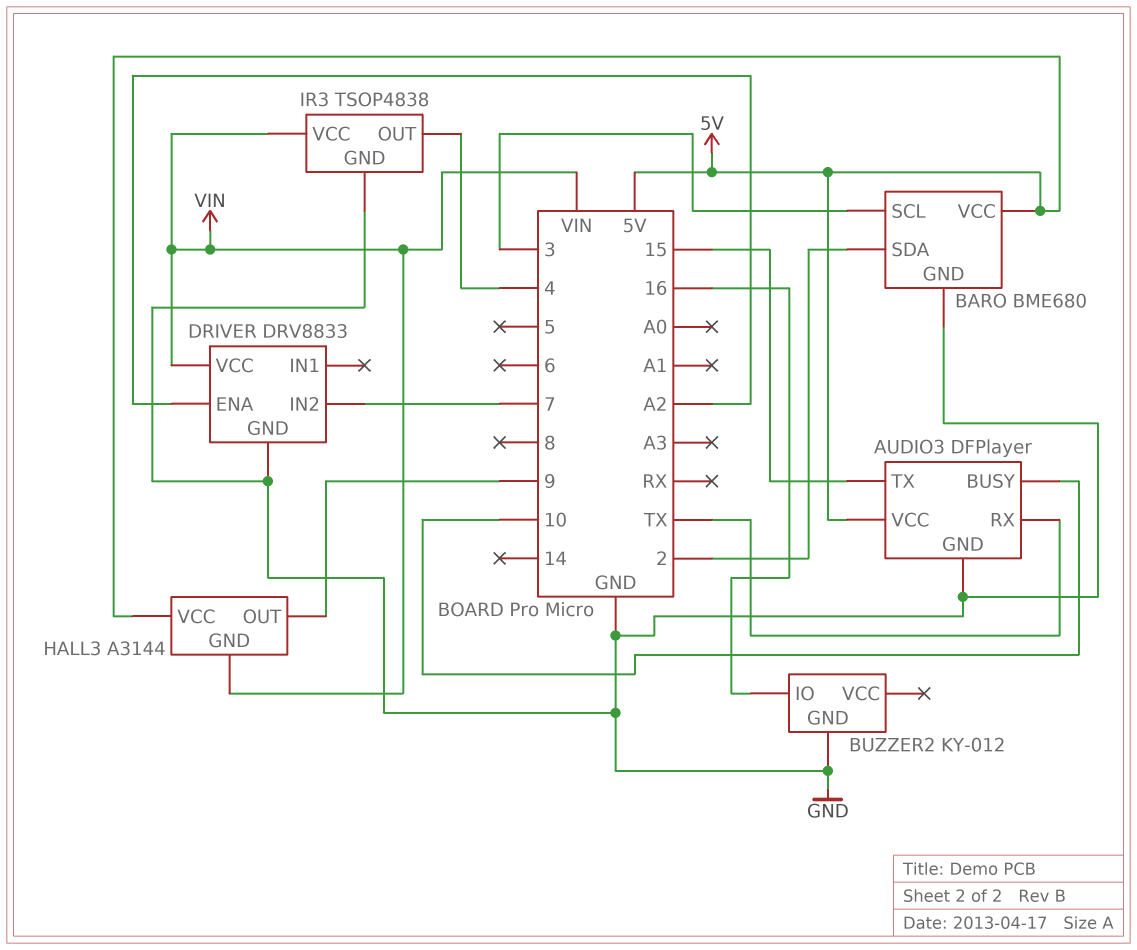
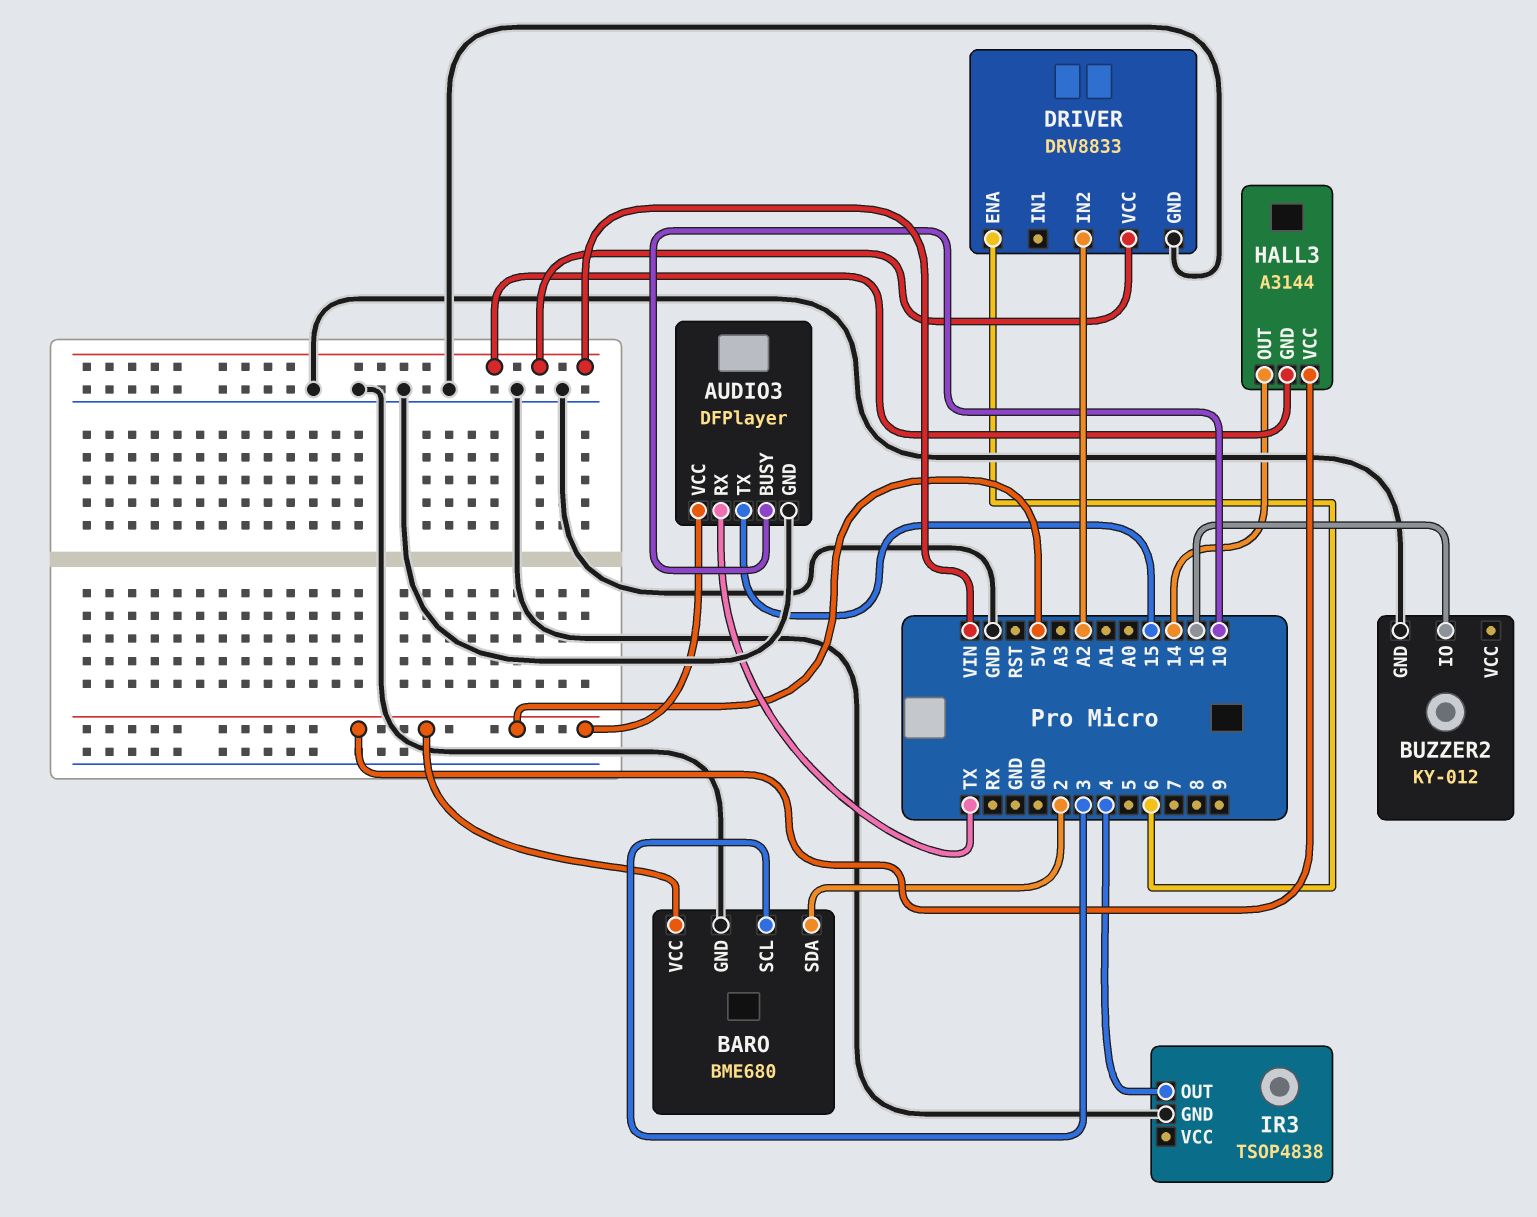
DRIVER pin ENA: A2 -> 6
DRIVER pin IN2: 7 -> A2
HALL3 pin OUT: 9 -> 14
IR3 pin VCC: VIN -> none

